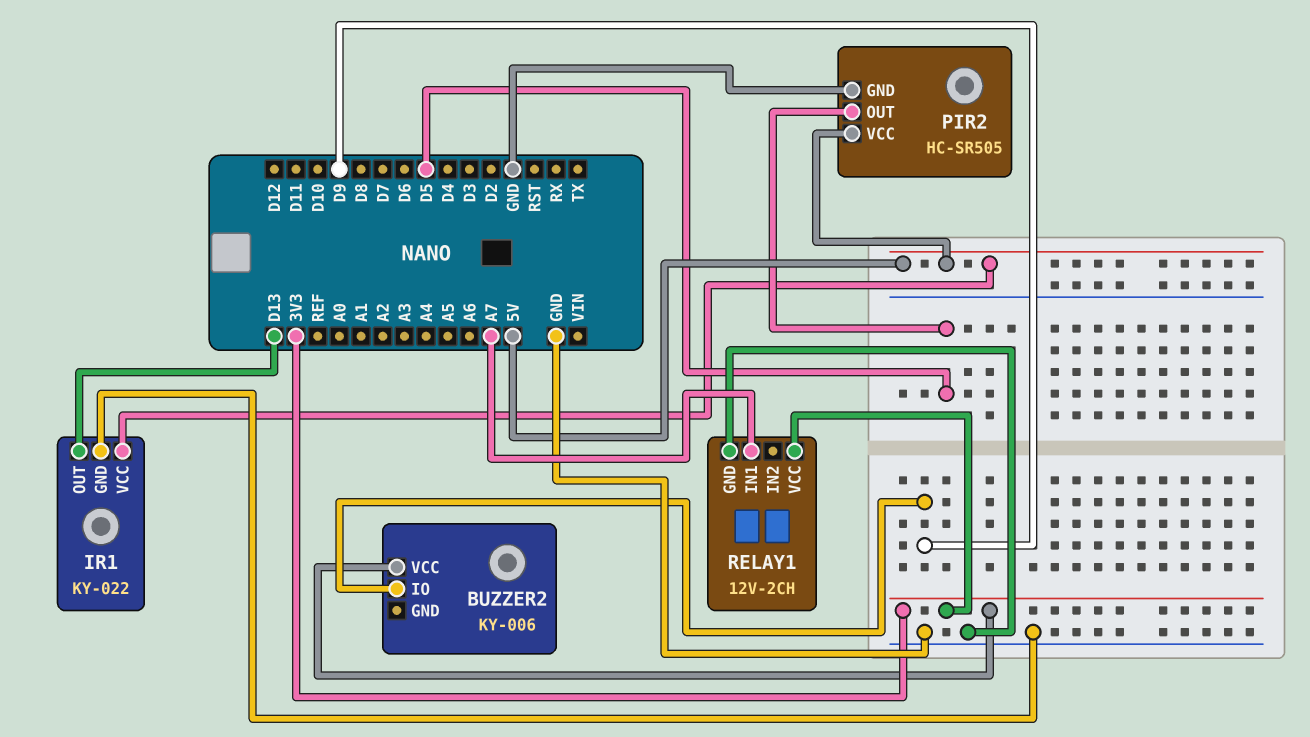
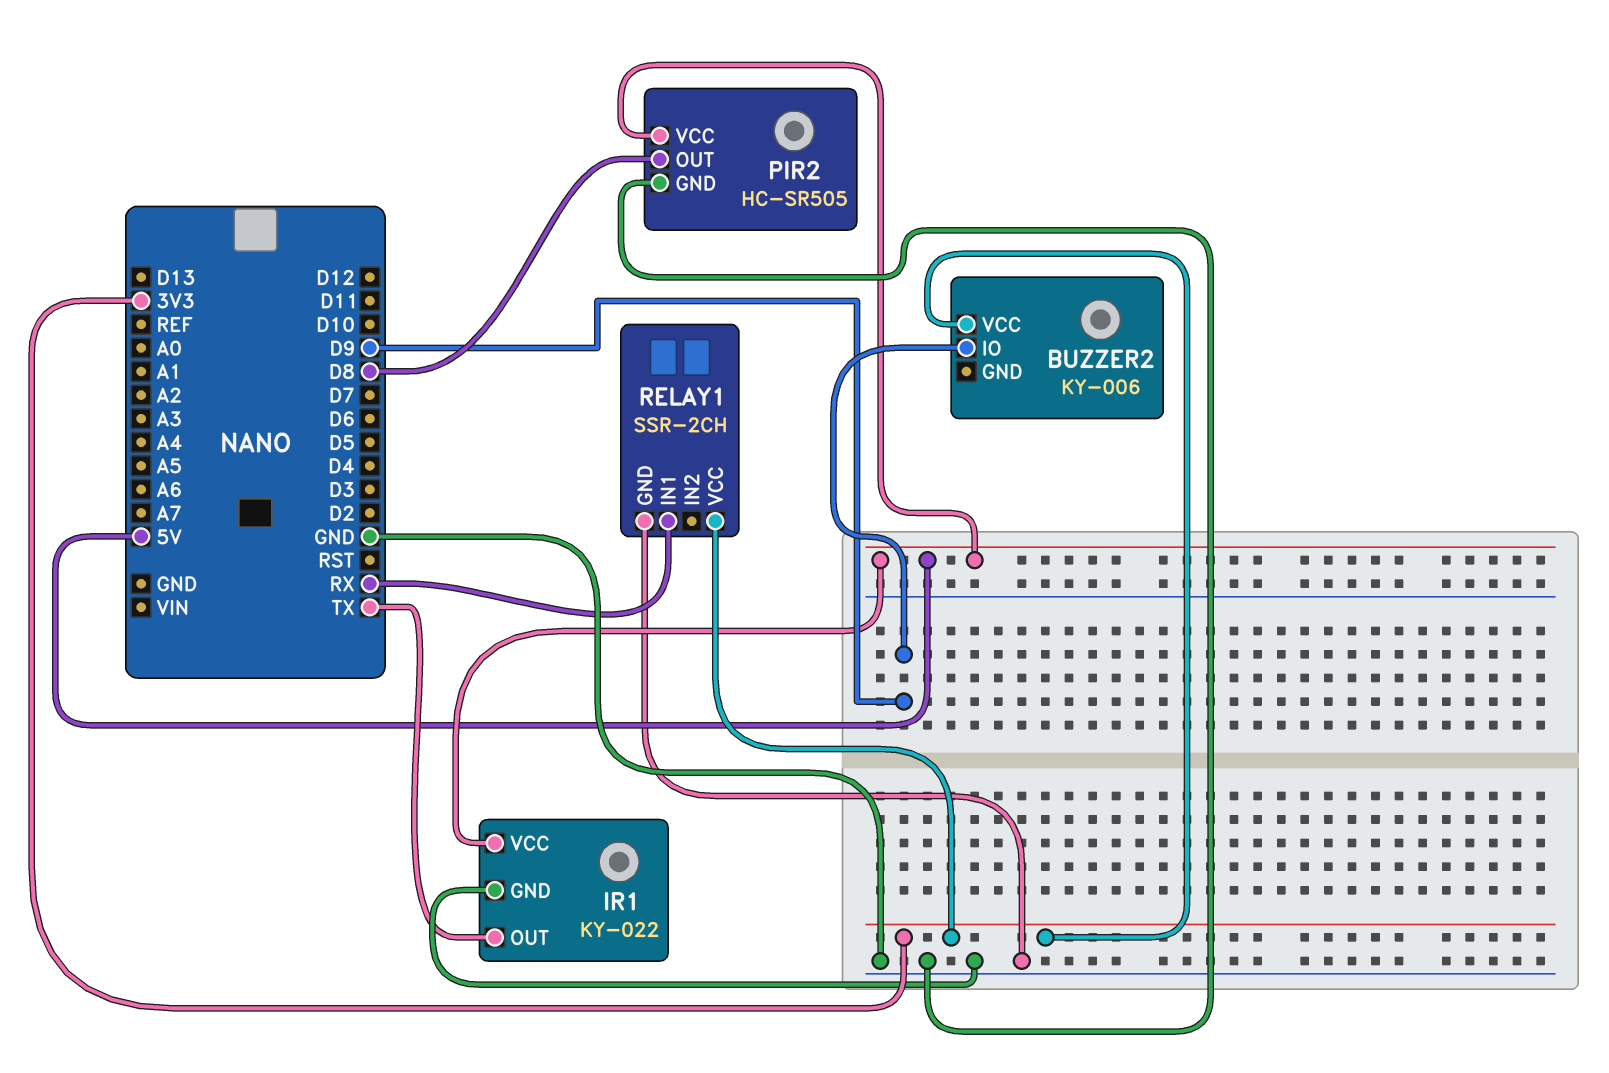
IR1 pin OUT: D13 -> TX
PIR2 pin OUT: D5 -> D8
RELAY1: 12V-2CH -> SSR-2CH
RELAY1 pin IN1: A7 -> RX

